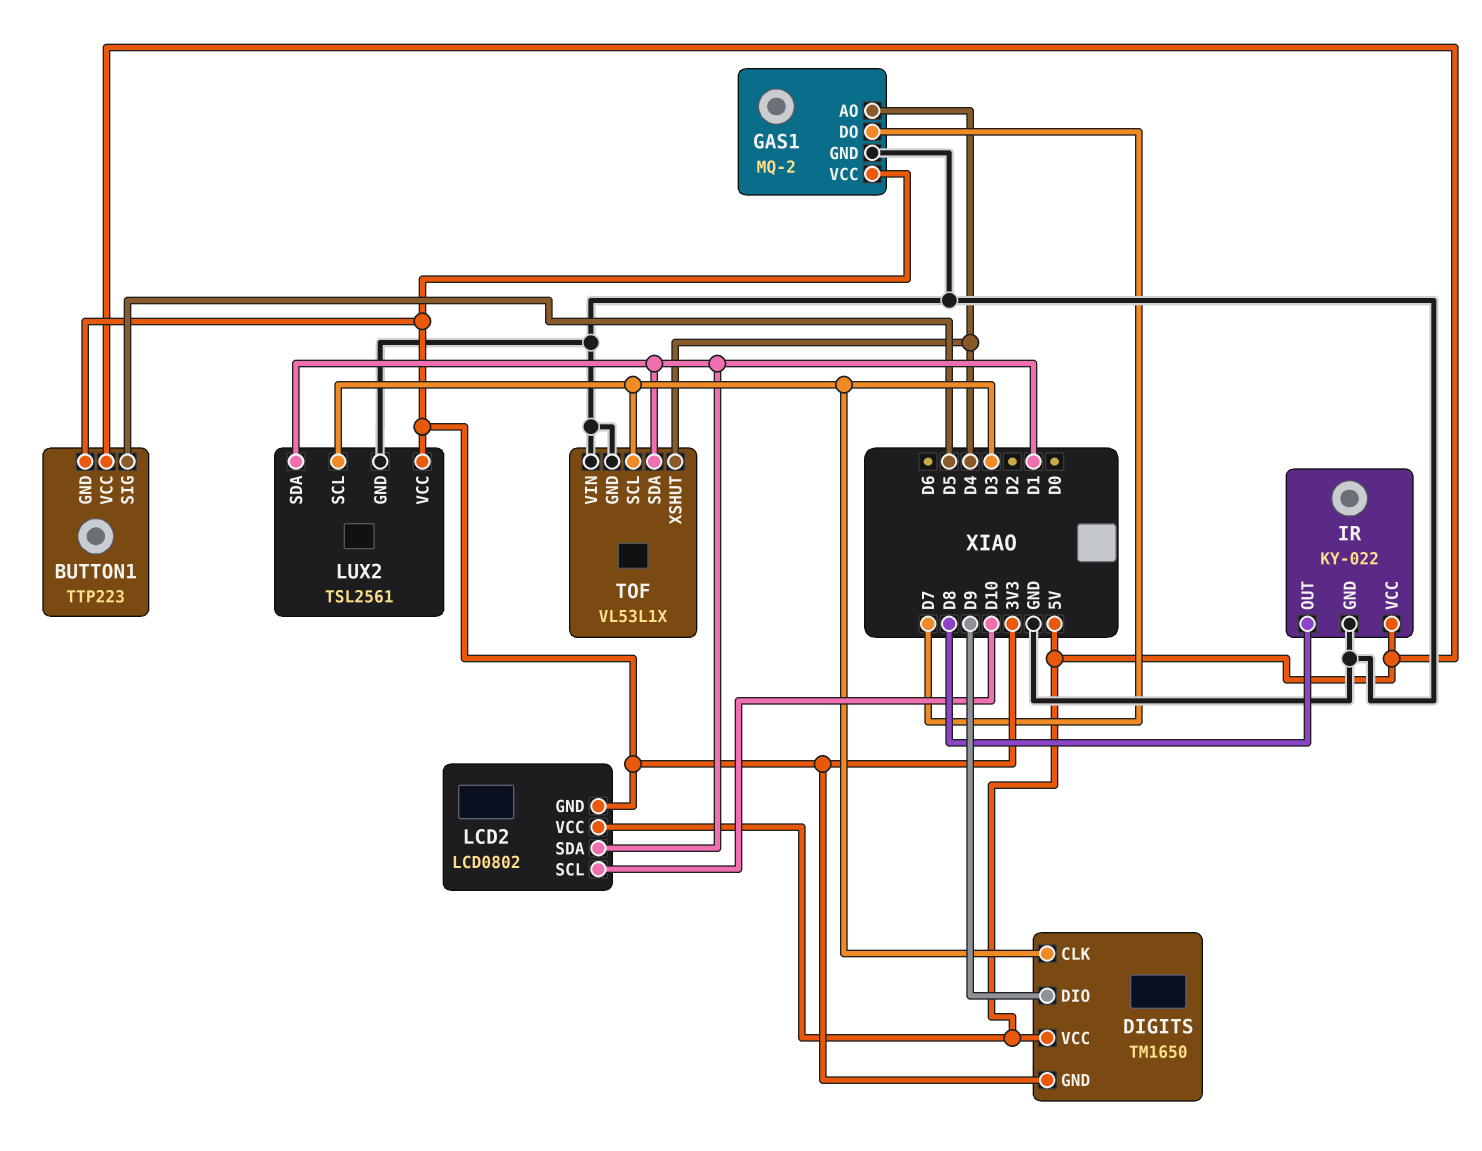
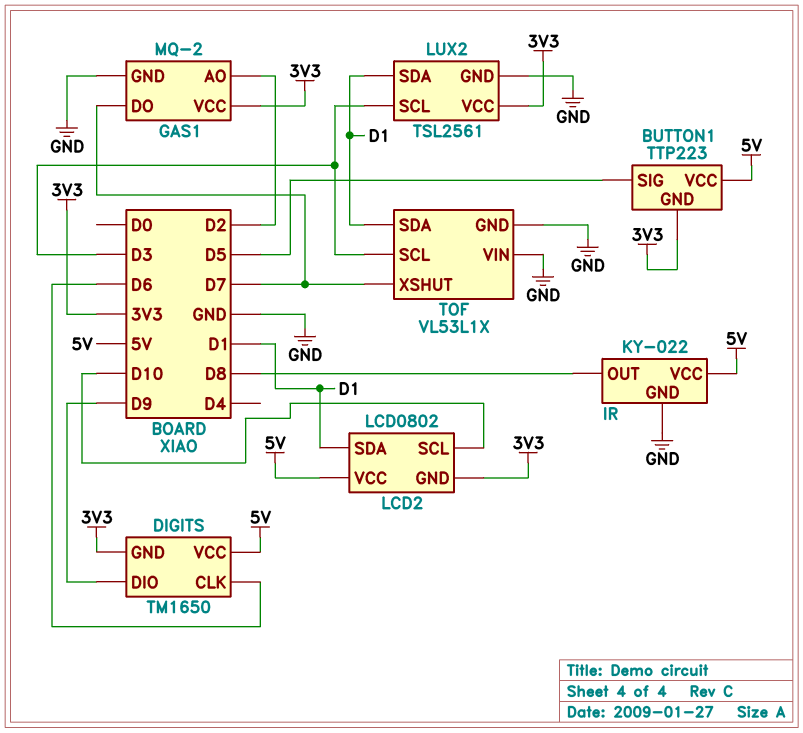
DIGITS pin CLK: D3 -> D6
GAS1 pin AO: D4 -> D2
TOF pin XSHUT: D4 -> D7

